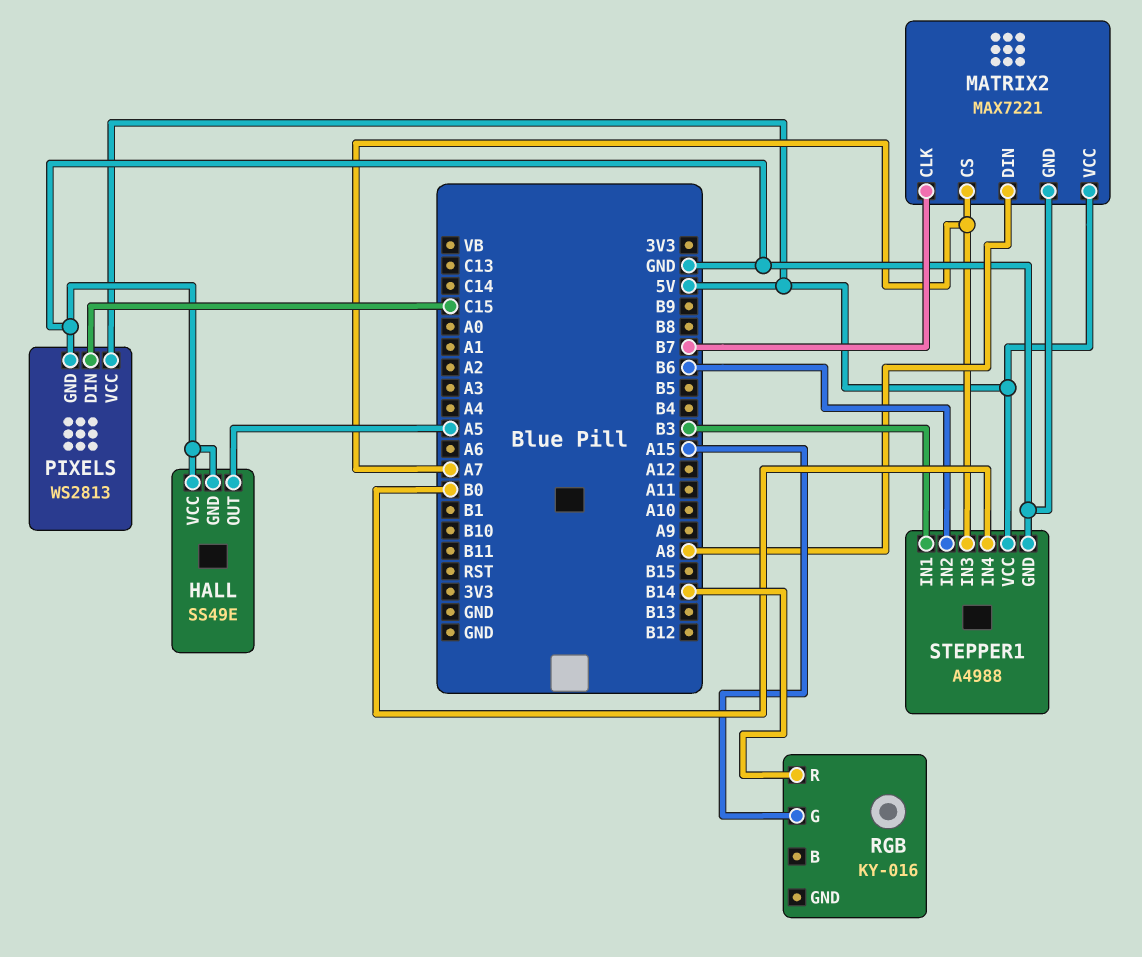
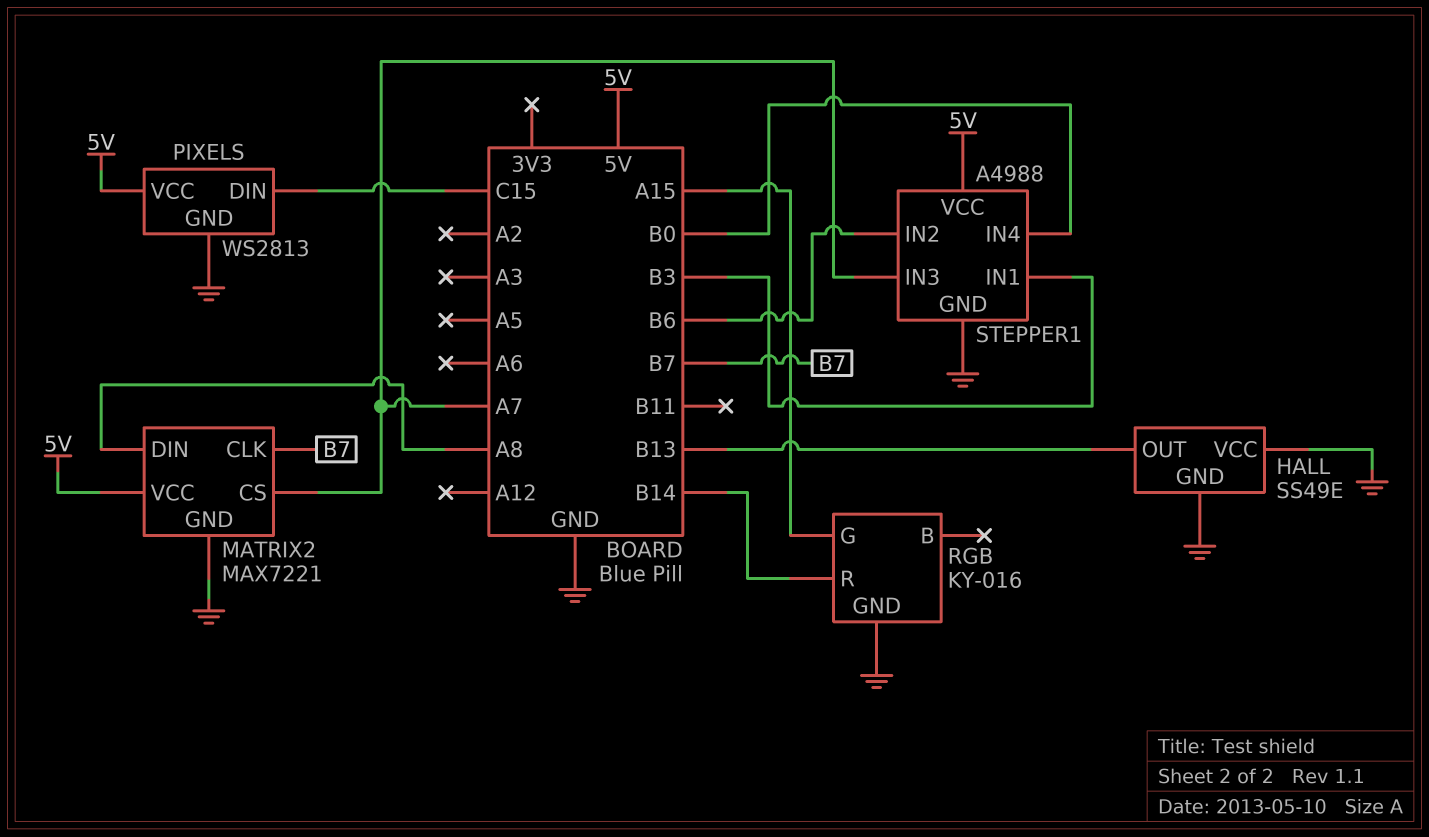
HALL pin OUT: A5 -> B13
RGB pin GND: none -> GND

